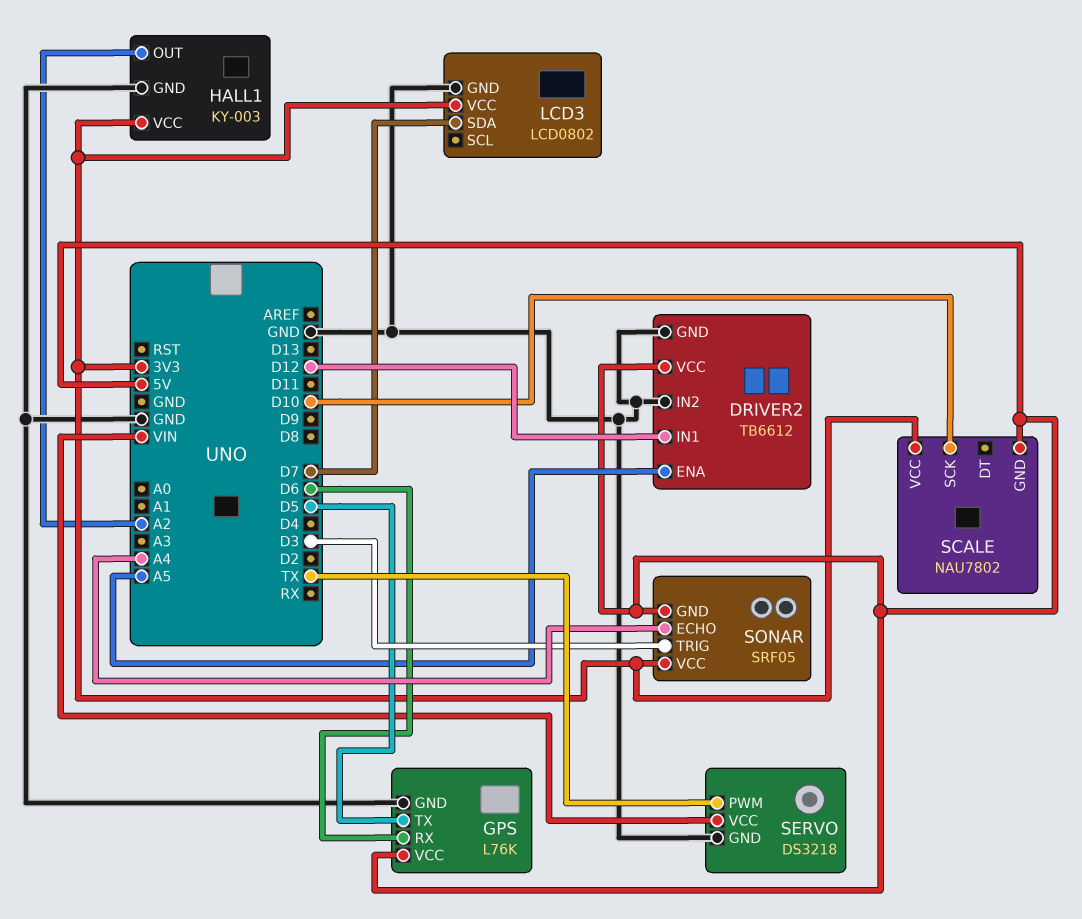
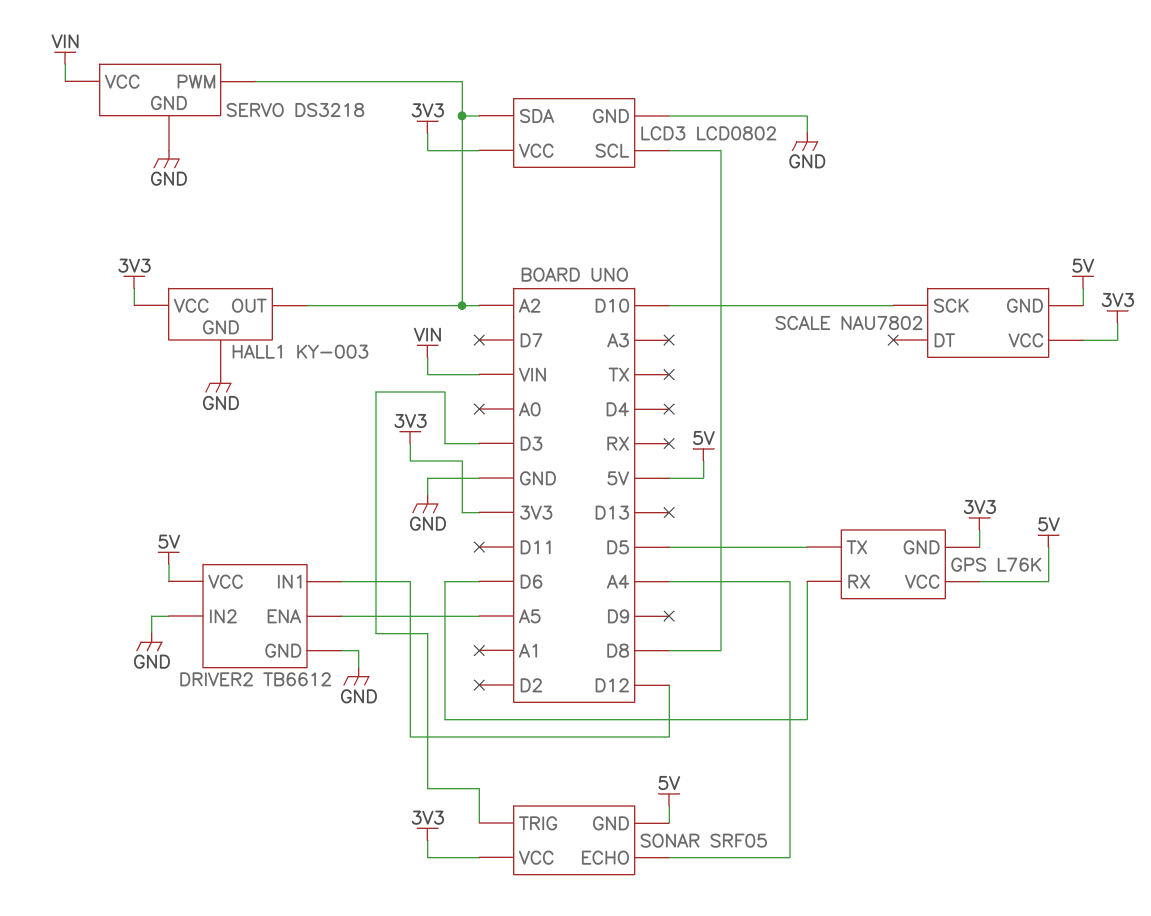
GPS pin GND: GND -> 3V3
LCD3 pin SCL: none -> D8
LCD3 pin SDA: D7 -> A2
SERVO pin PWM: TX -> A2

